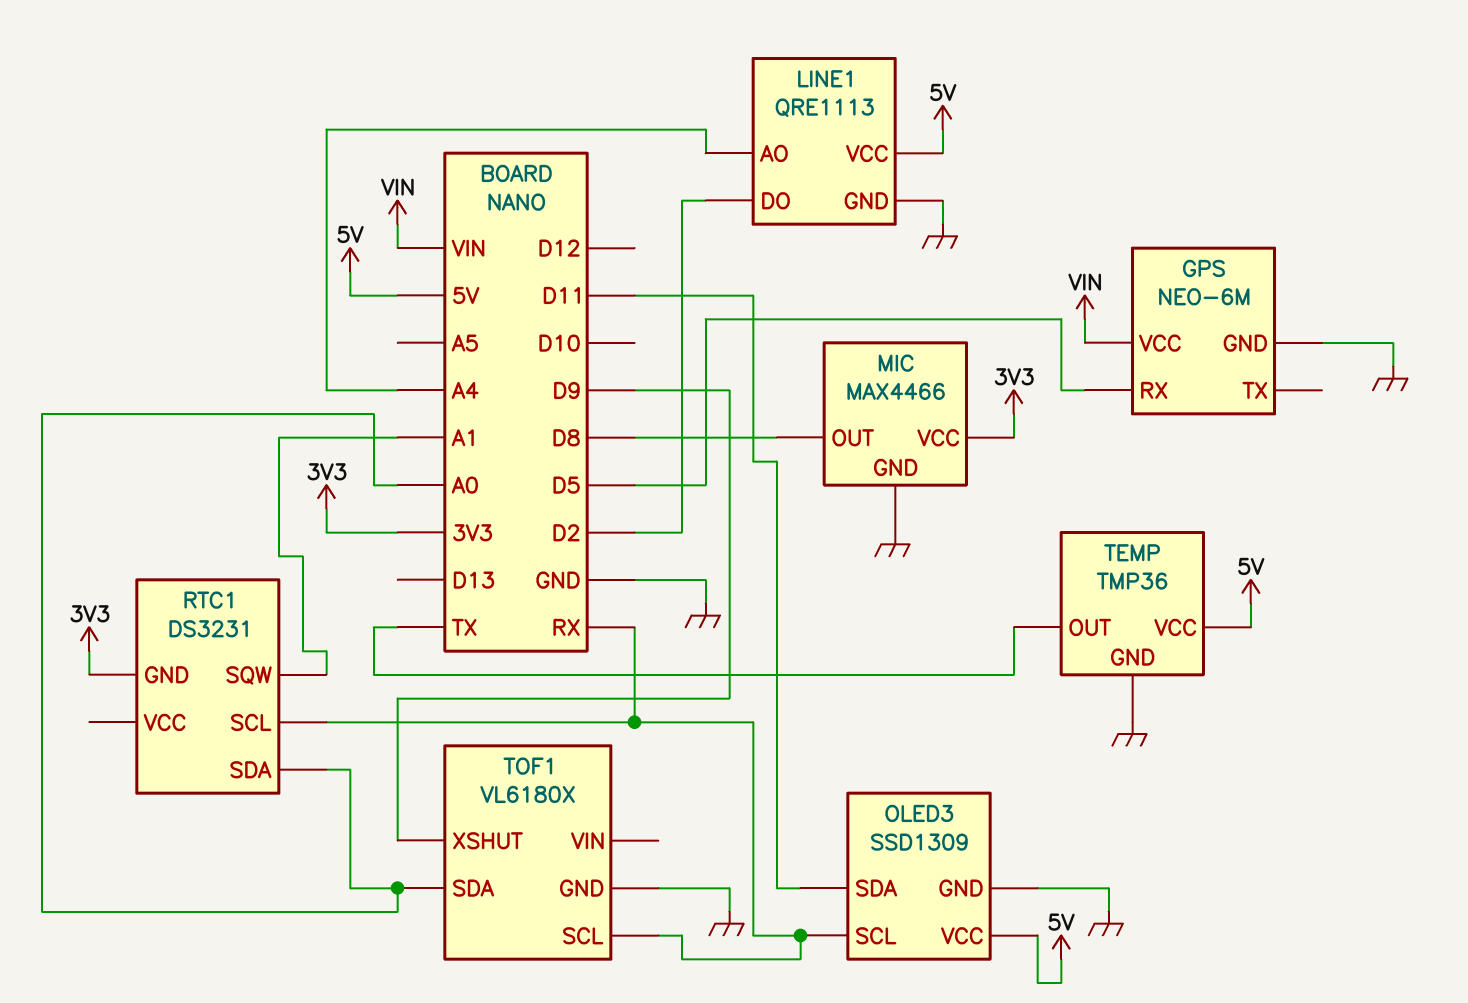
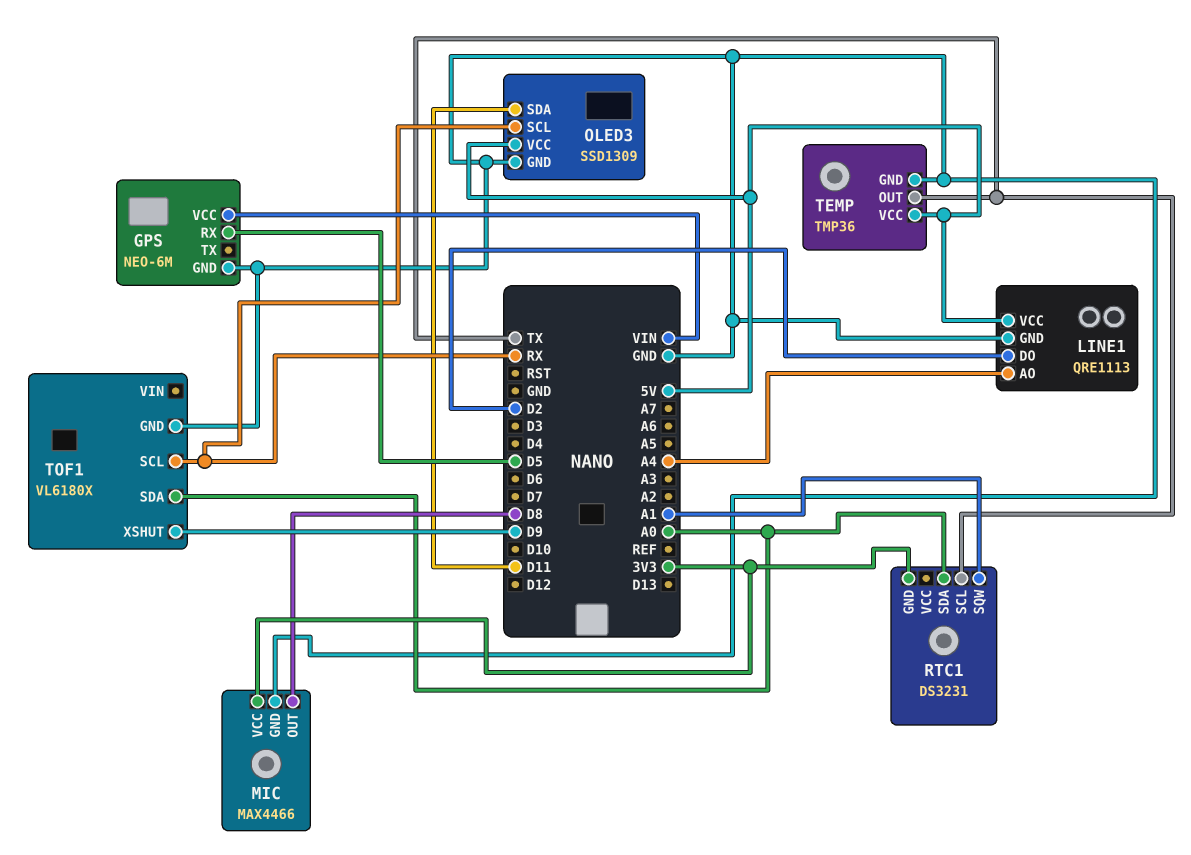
RTC1 pin SCL: RX -> TX

